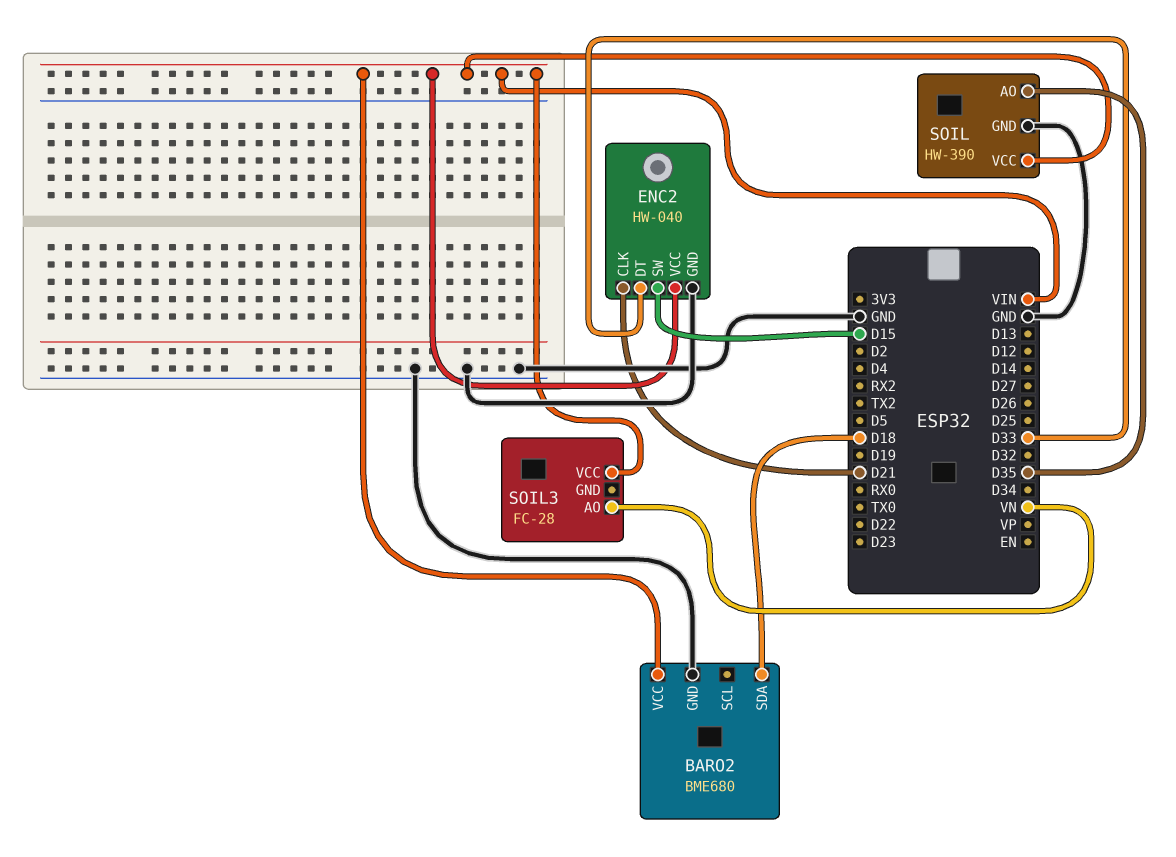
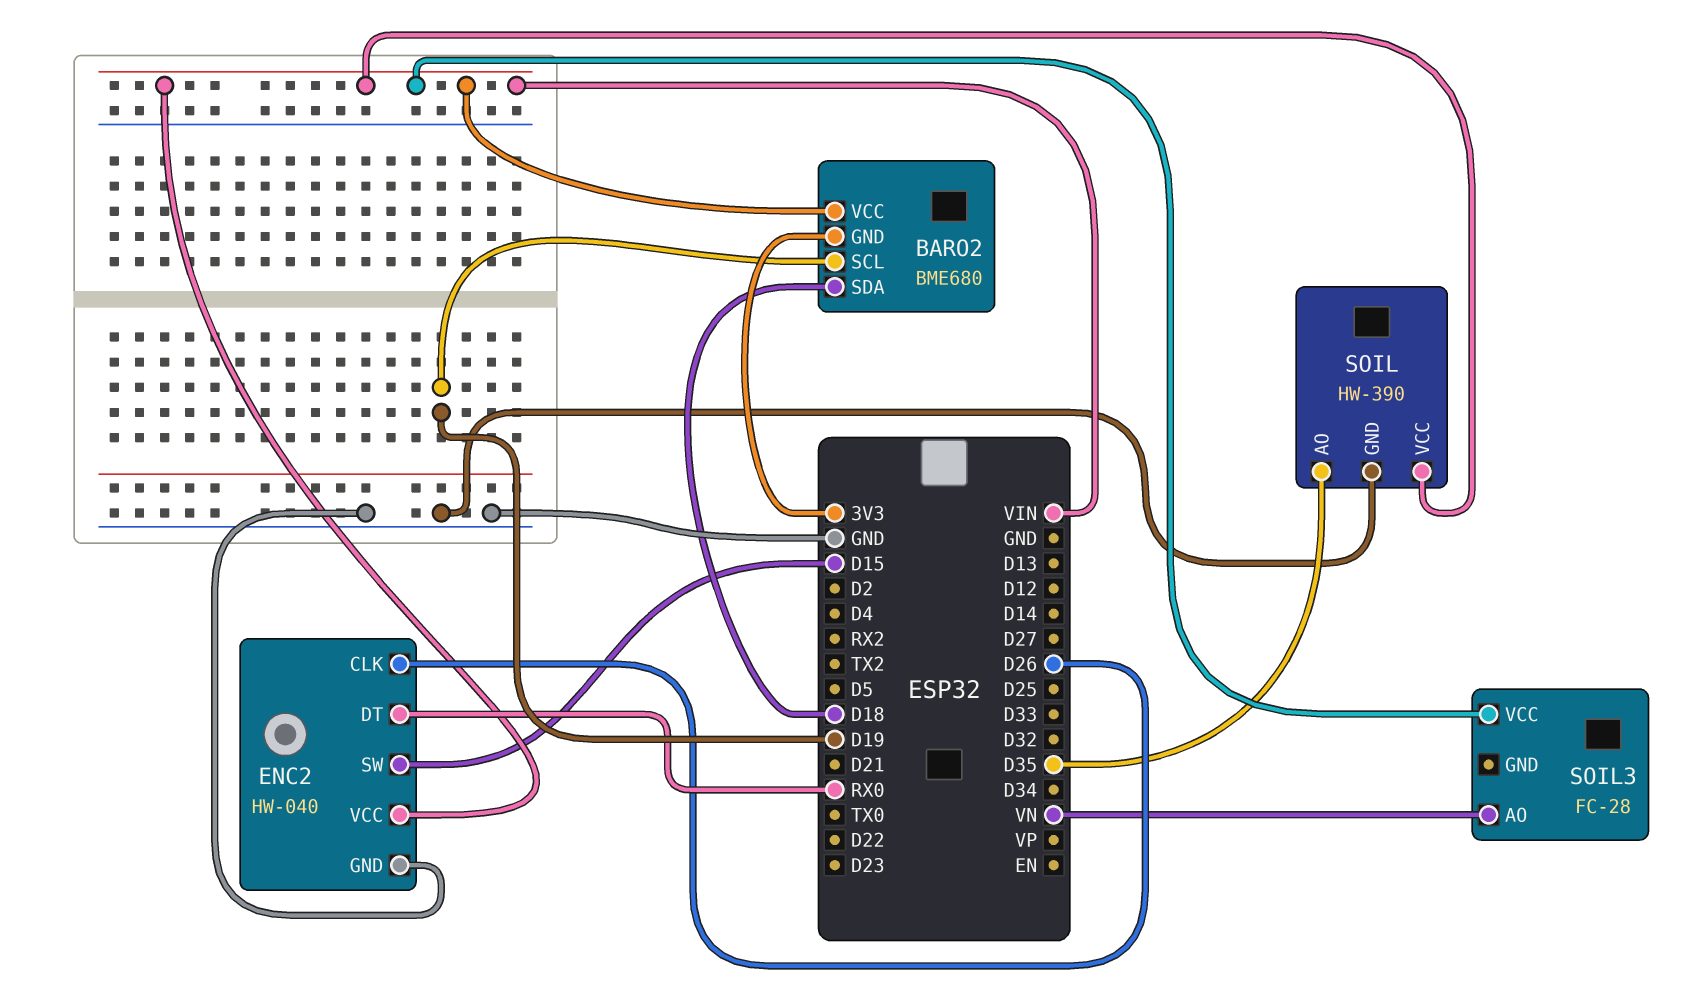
BARO2 pin GND: GND -> 3V3
BARO2 pin SCL: none -> D19
ENC2 pin CLK: D21 -> D26
ENC2 pin DT: D33 -> RX0

